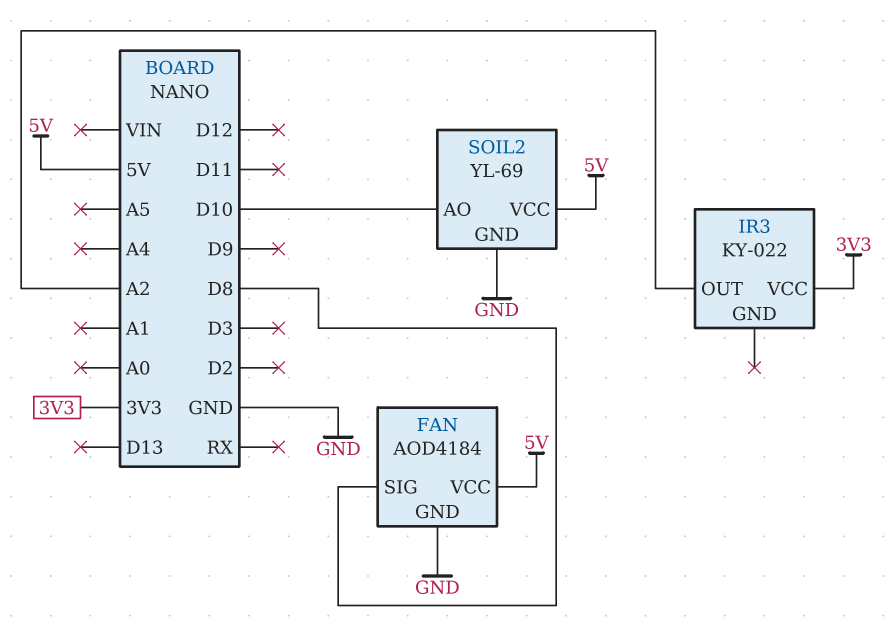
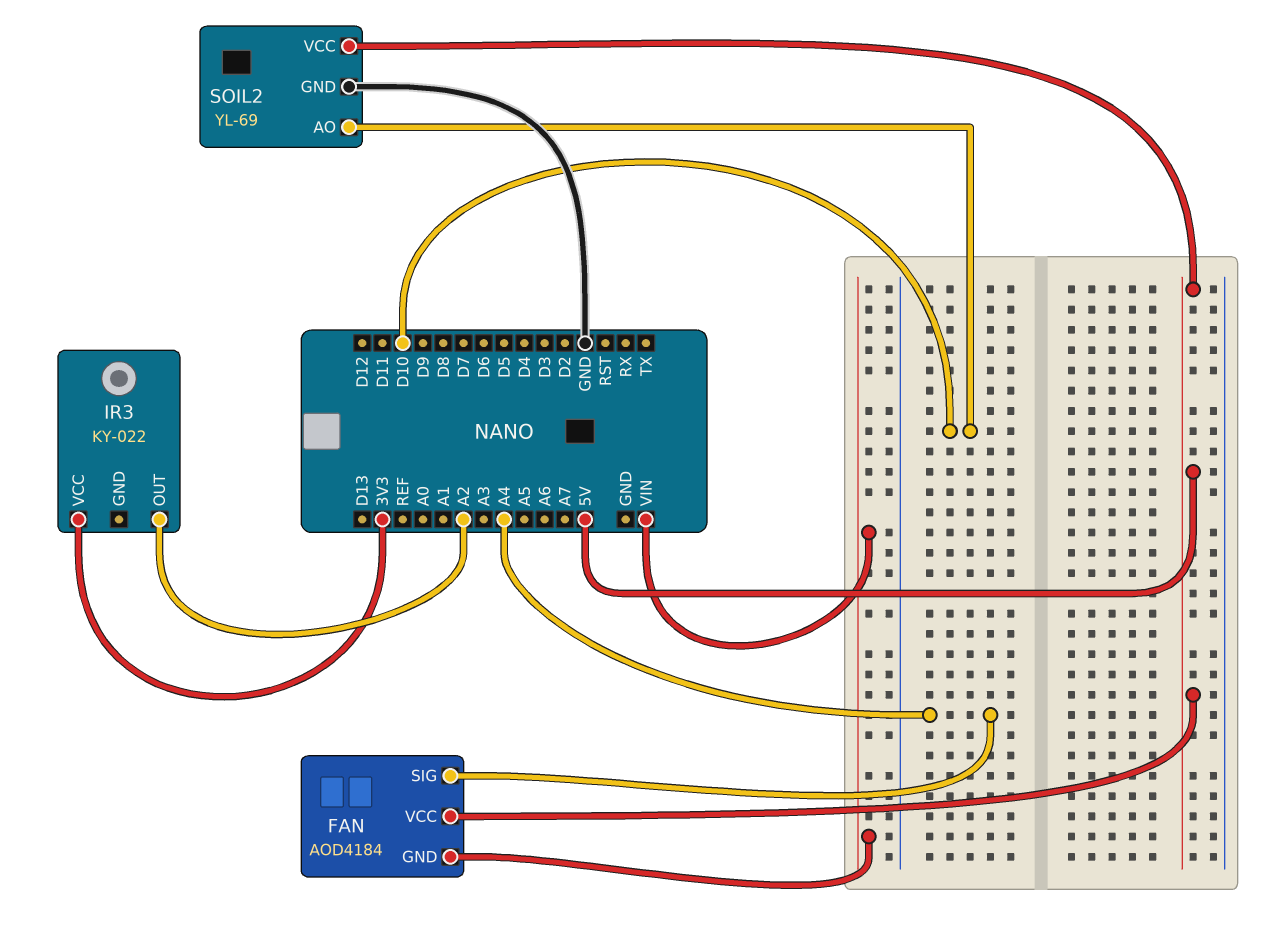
FAN pin GND: GND -> VIN
FAN pin SIG: D8 -> A4

